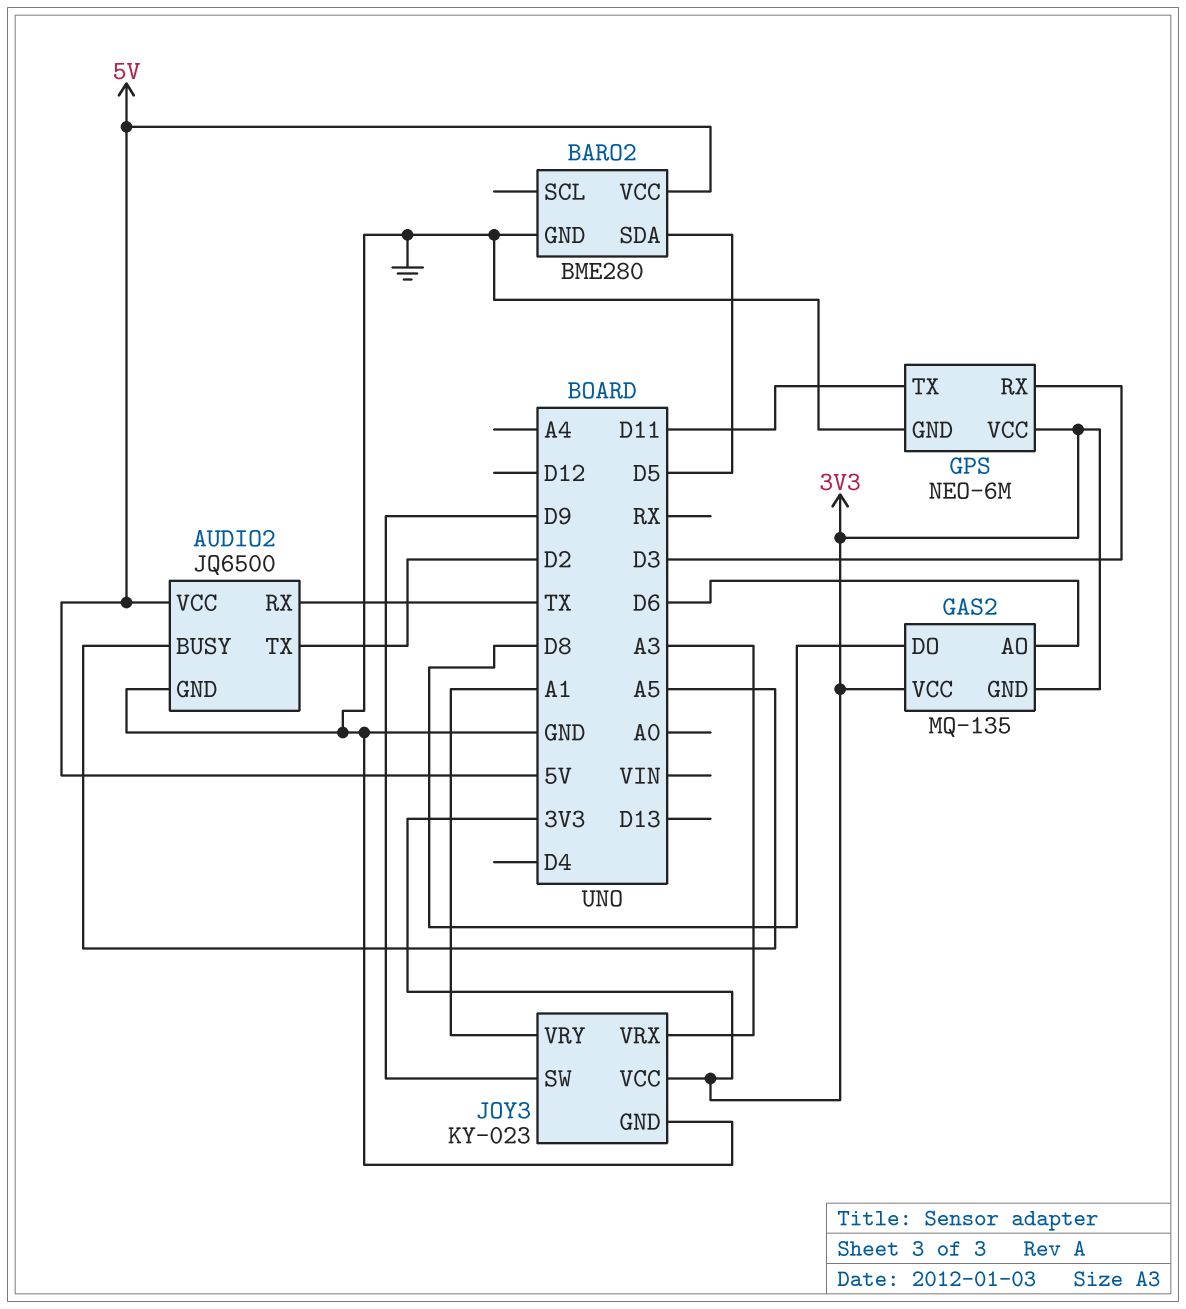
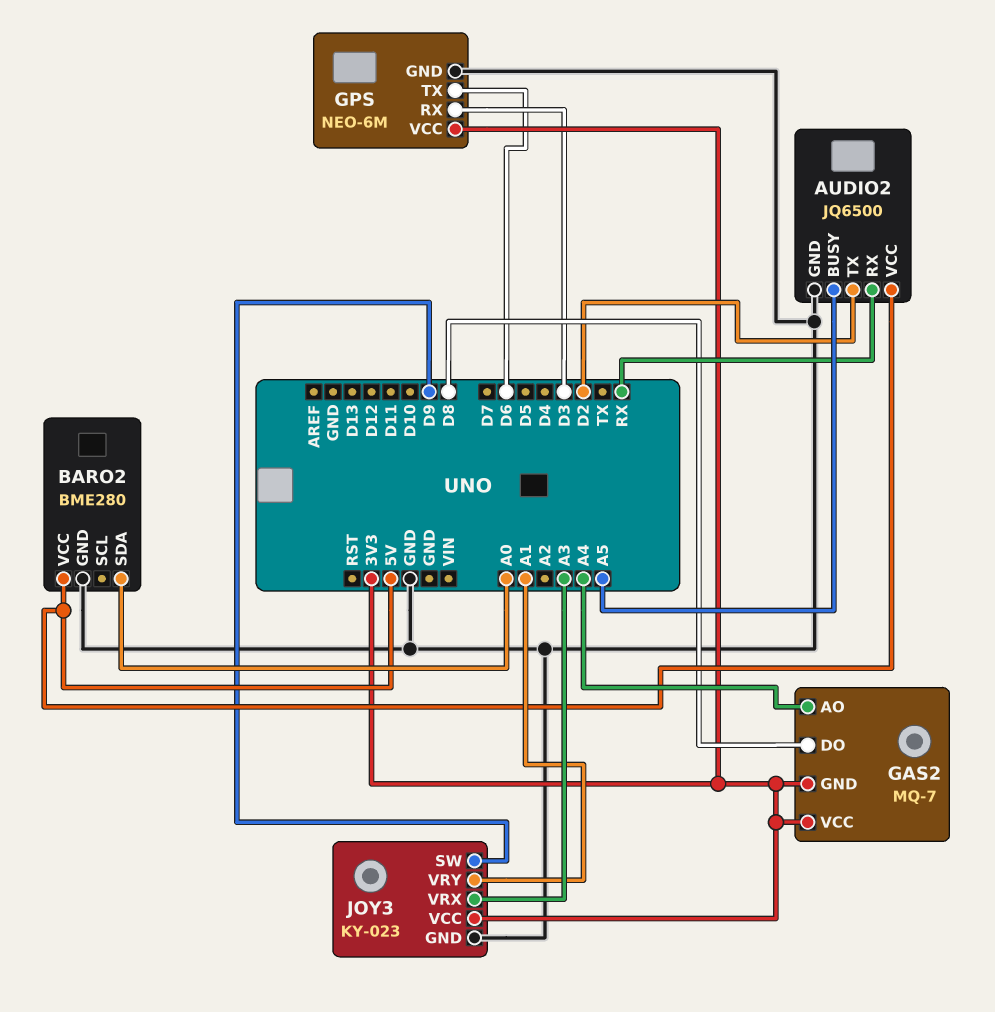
AUDIO2 pin RX: TX -> RX
BARO2 pin SDA: D5 -> A0
GAS2: MQ-135 -> MQ-7
GAS2 pin AO: D6 -> A4
GPS pin TX: D11 -> D6

